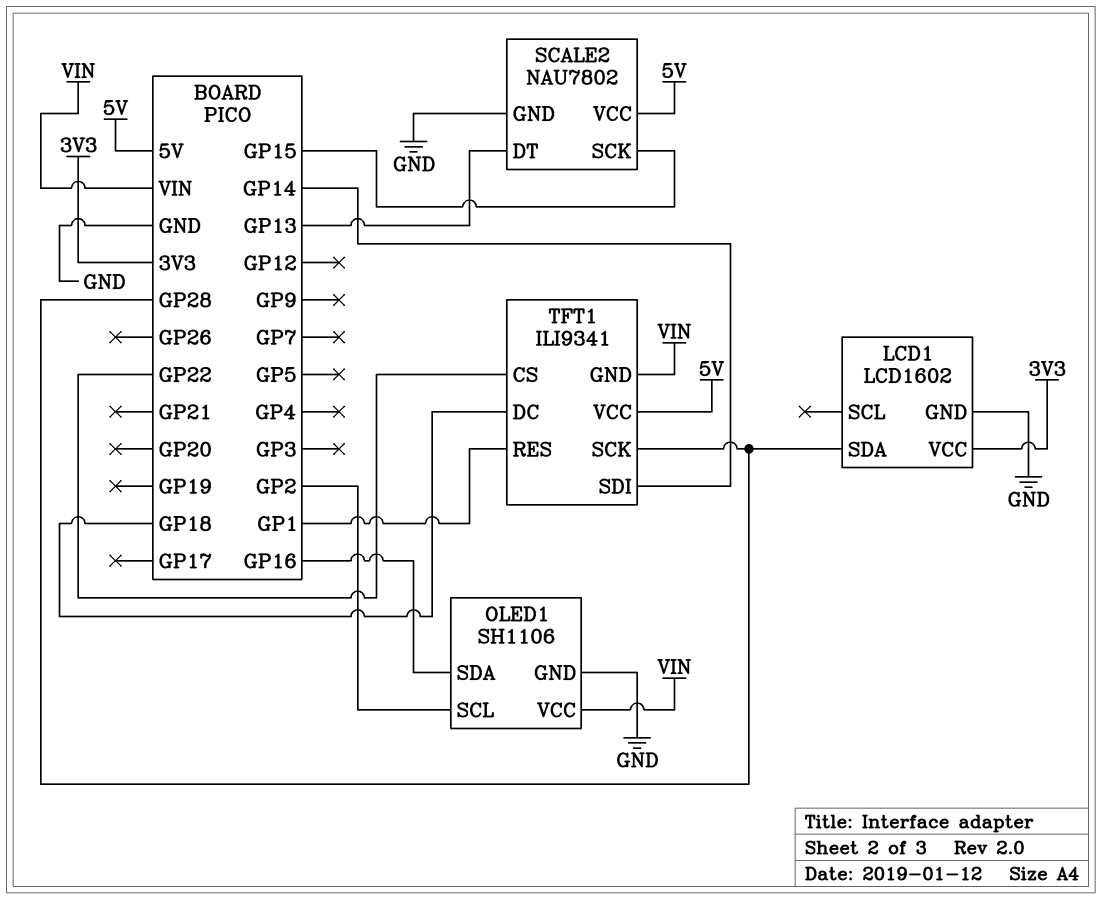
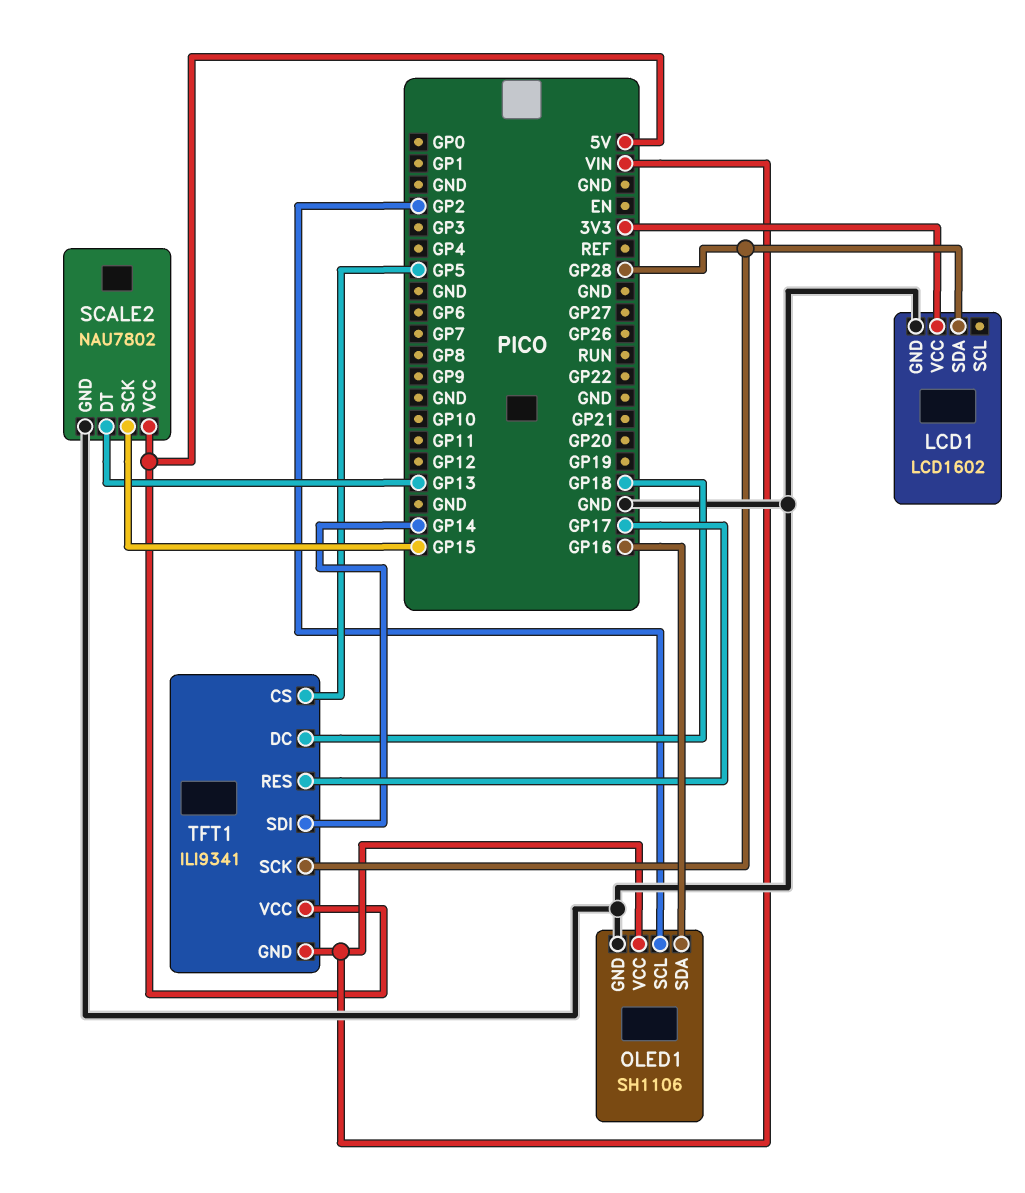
TFT1 pin CS: GP22 -> GP5
TFT1 pin RES: GP1 -> GP17

